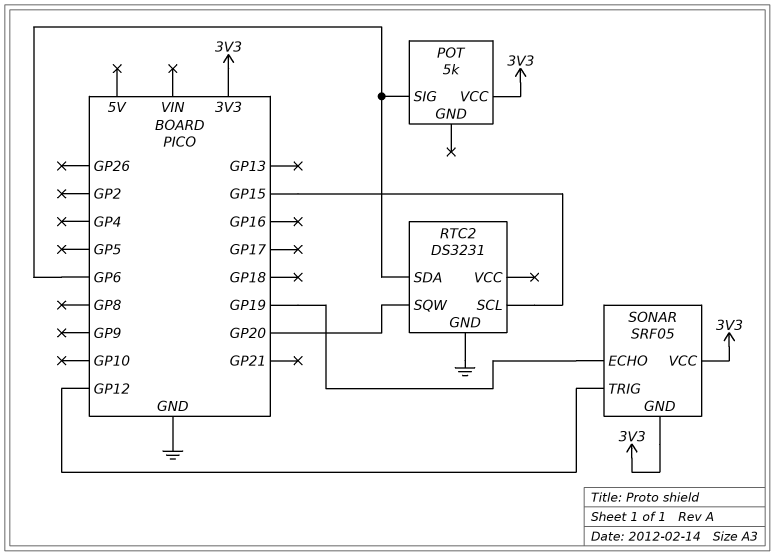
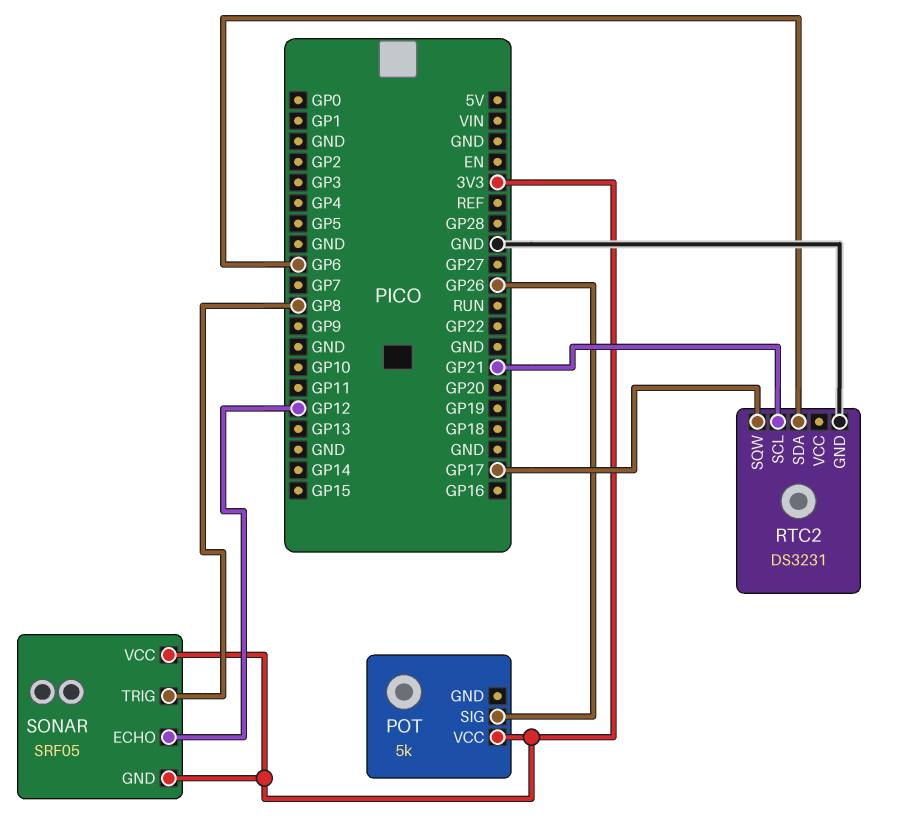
POT pin SIG: GP6 -> GP26
RTC2 pin SCL: GP15 -> GP21
RTC2 pin SQW: GP20 -> GP17
SONAR pin ECHO: GP19 -> GP12
SONAR pin TRIG: GP12 -> GP8

